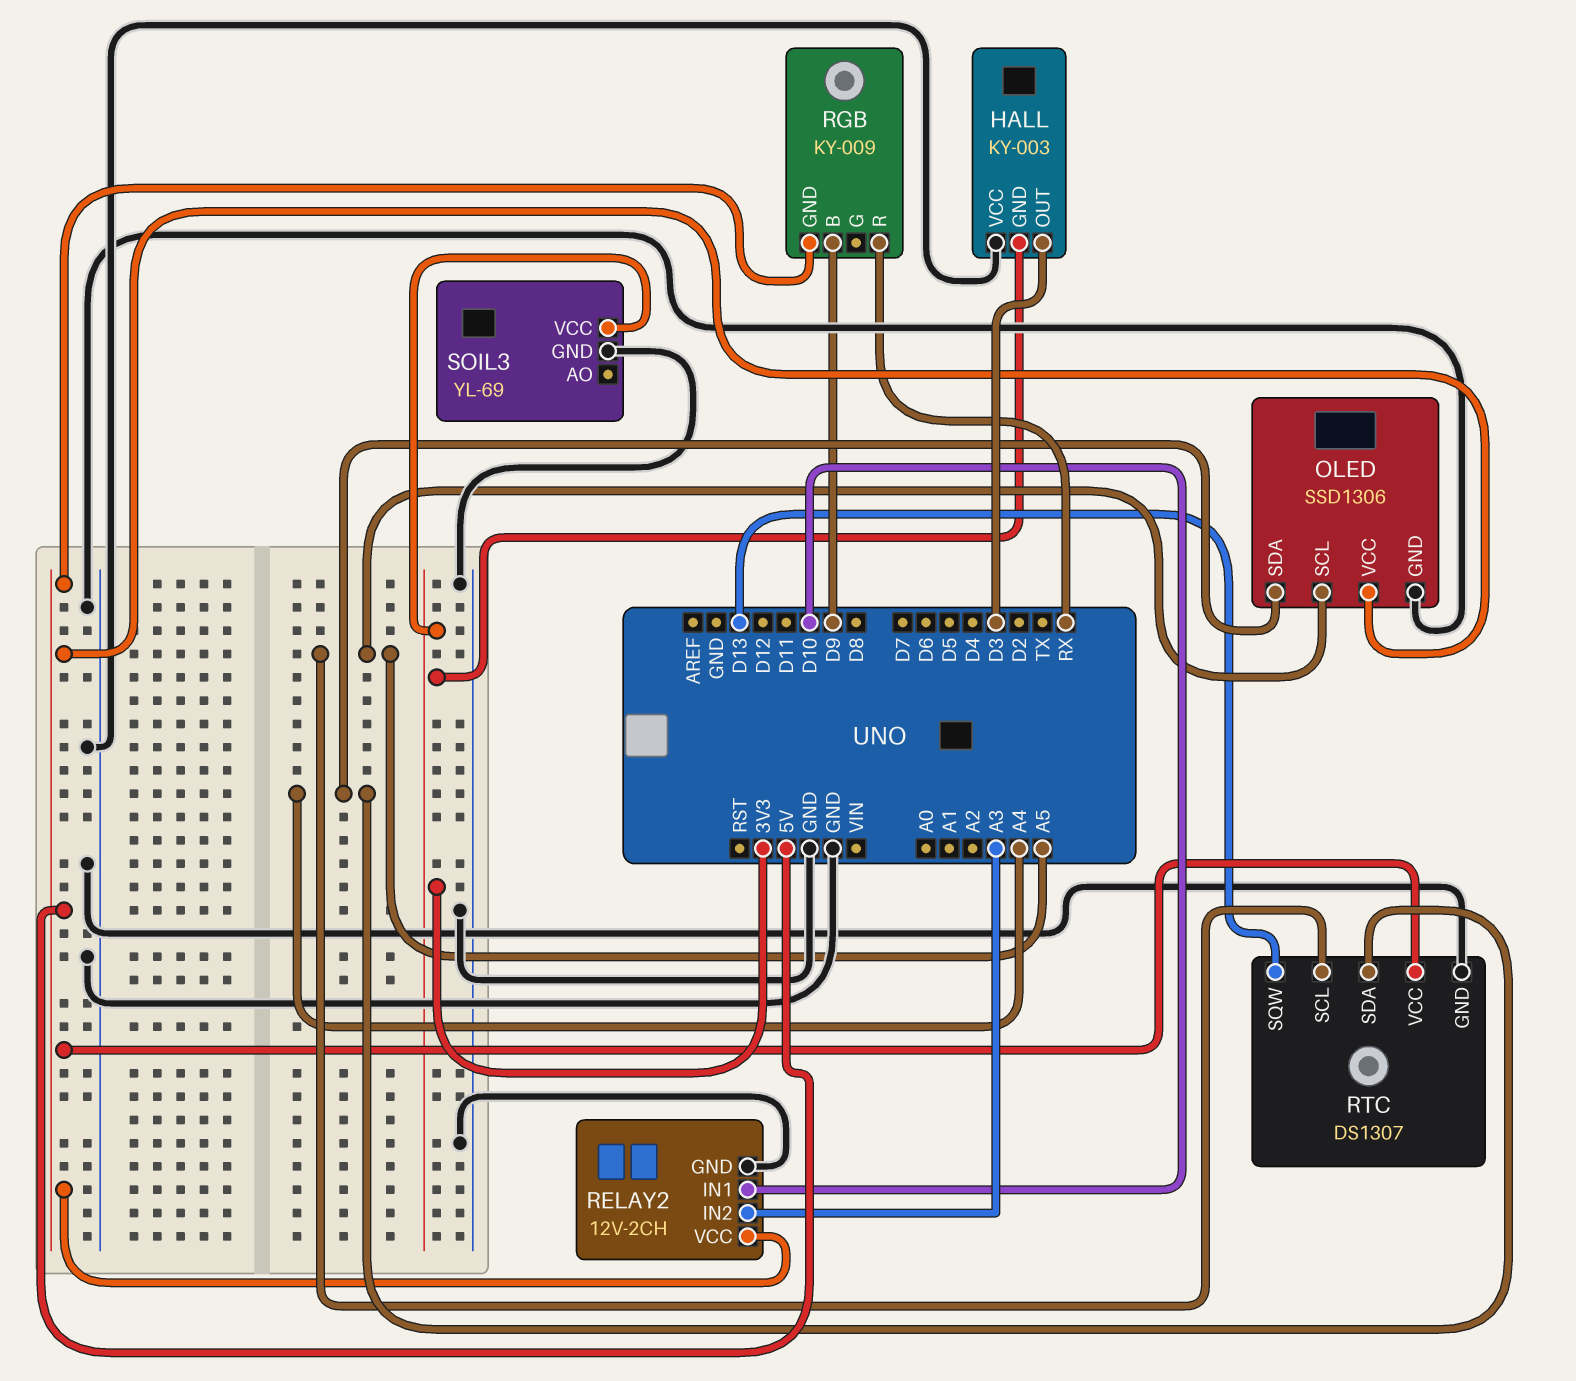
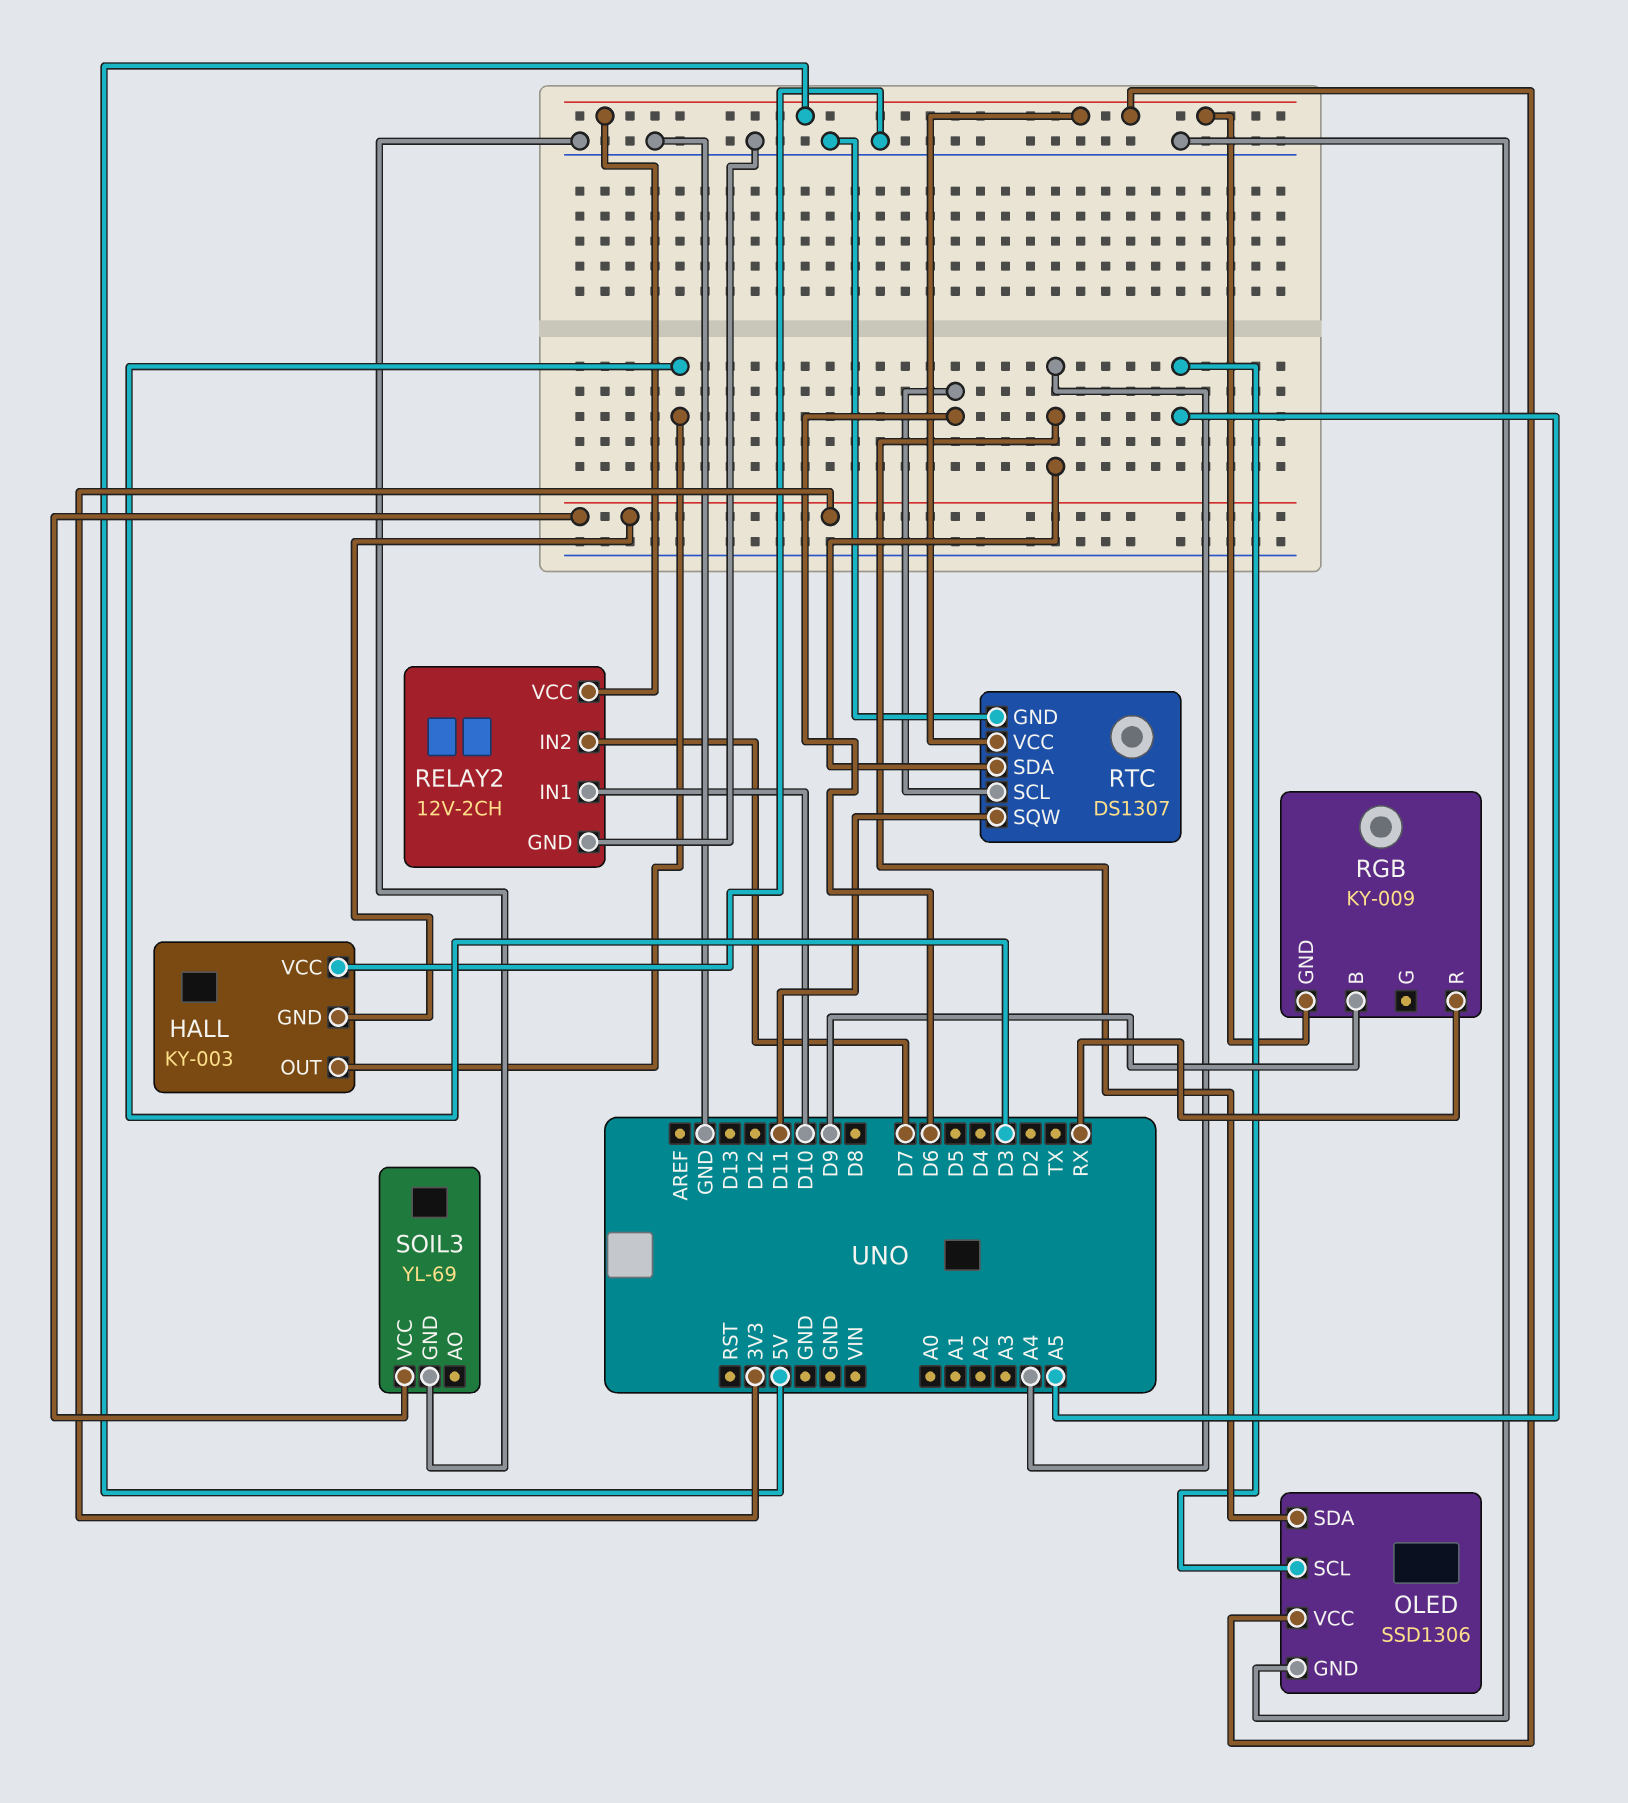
RELAY2 pin IN2: A3 -> D7
RTC pin SCL: A5 -> D6
RTC pin SQW: D13 -> D11

